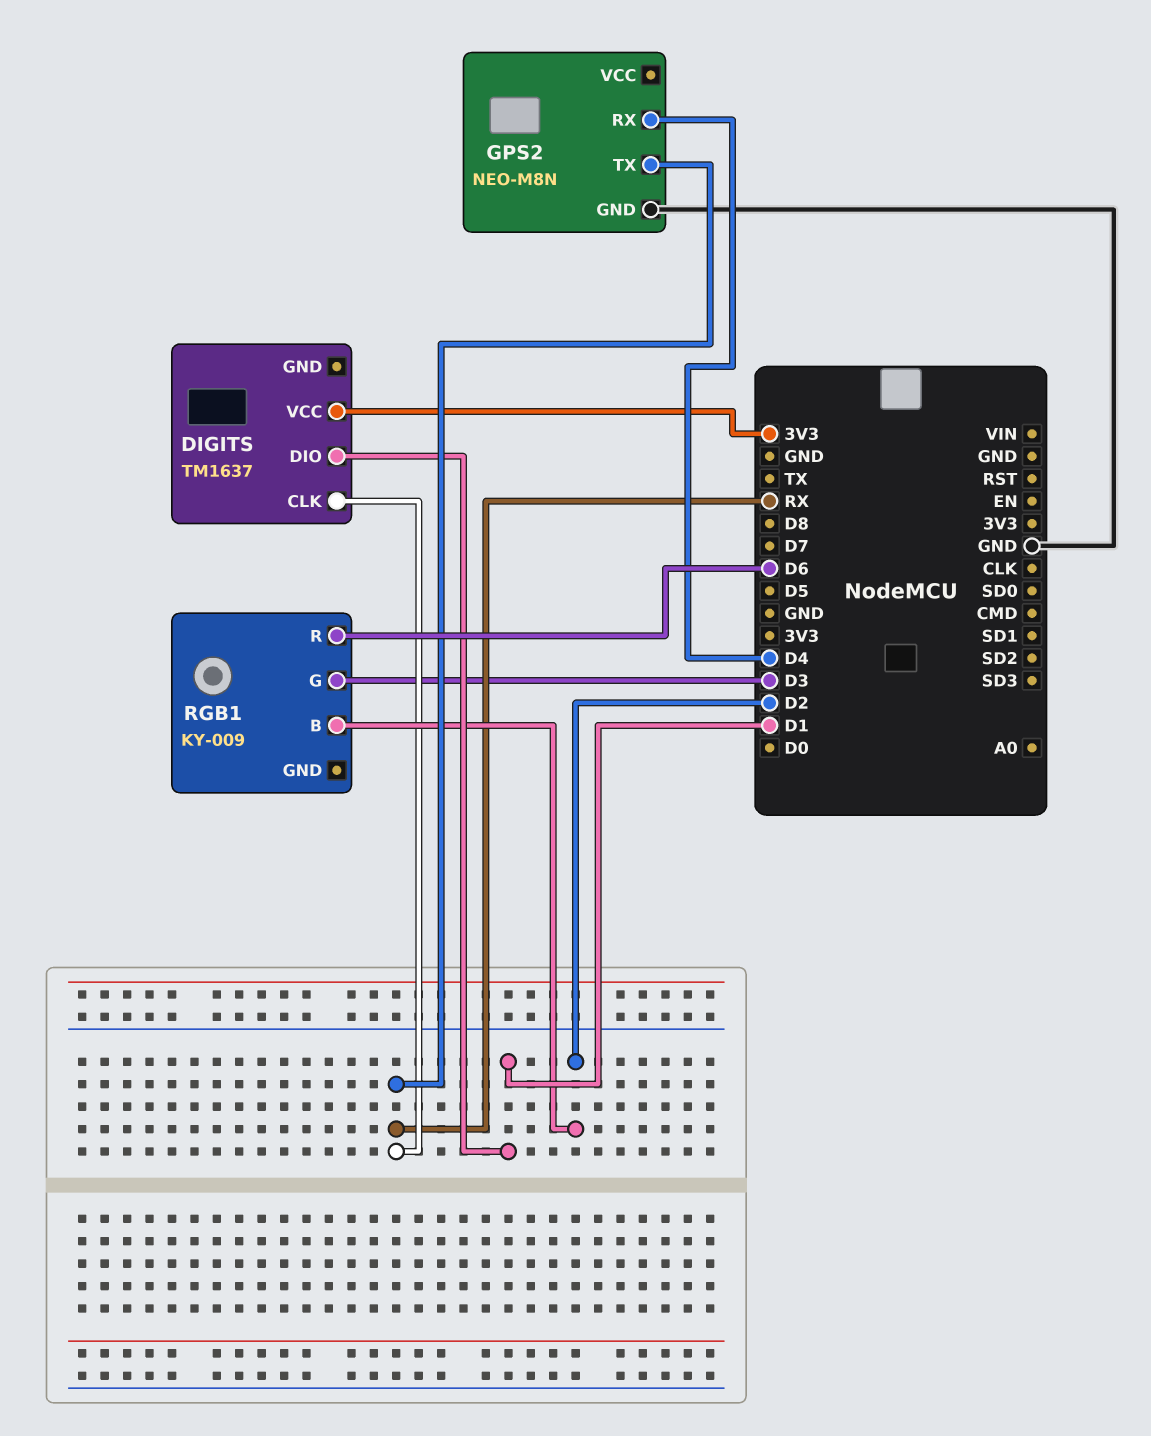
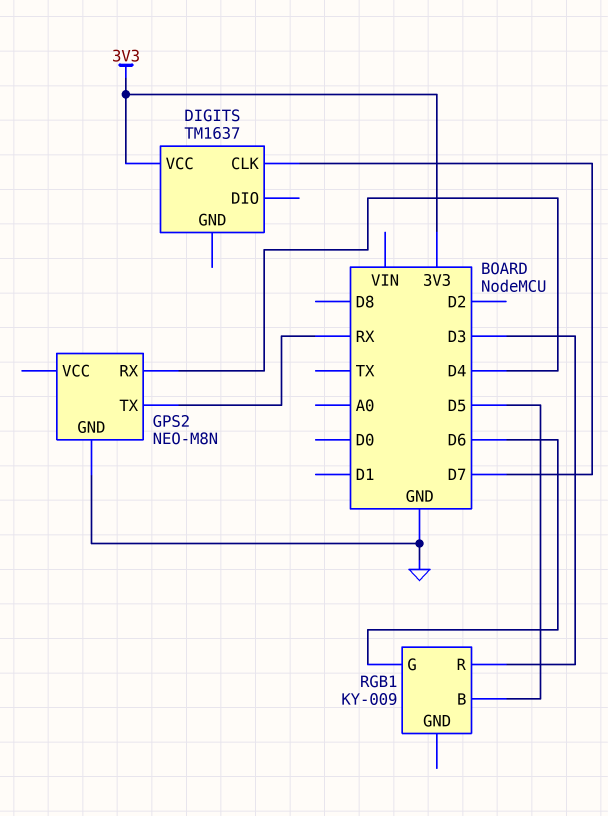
DIGITS pin CLK: RX -> D7
DIGITS pin DIO: D1 -> none
RGB1 pin B: D2 -> D5
RGB1 pin G: D3 -> D6
RGB1 pin R: D6 -> D3

